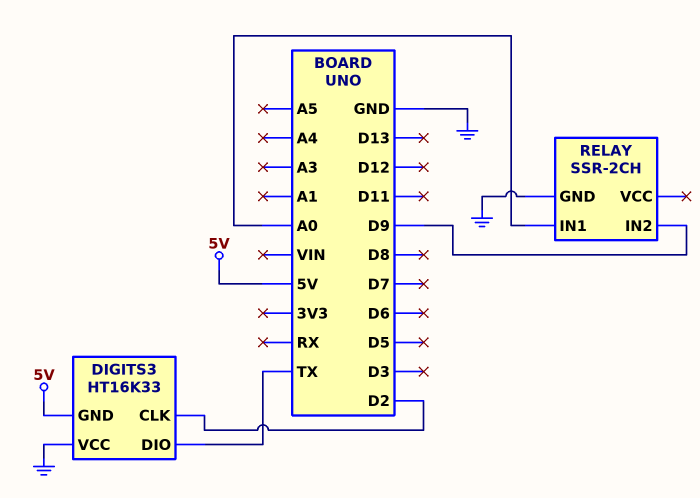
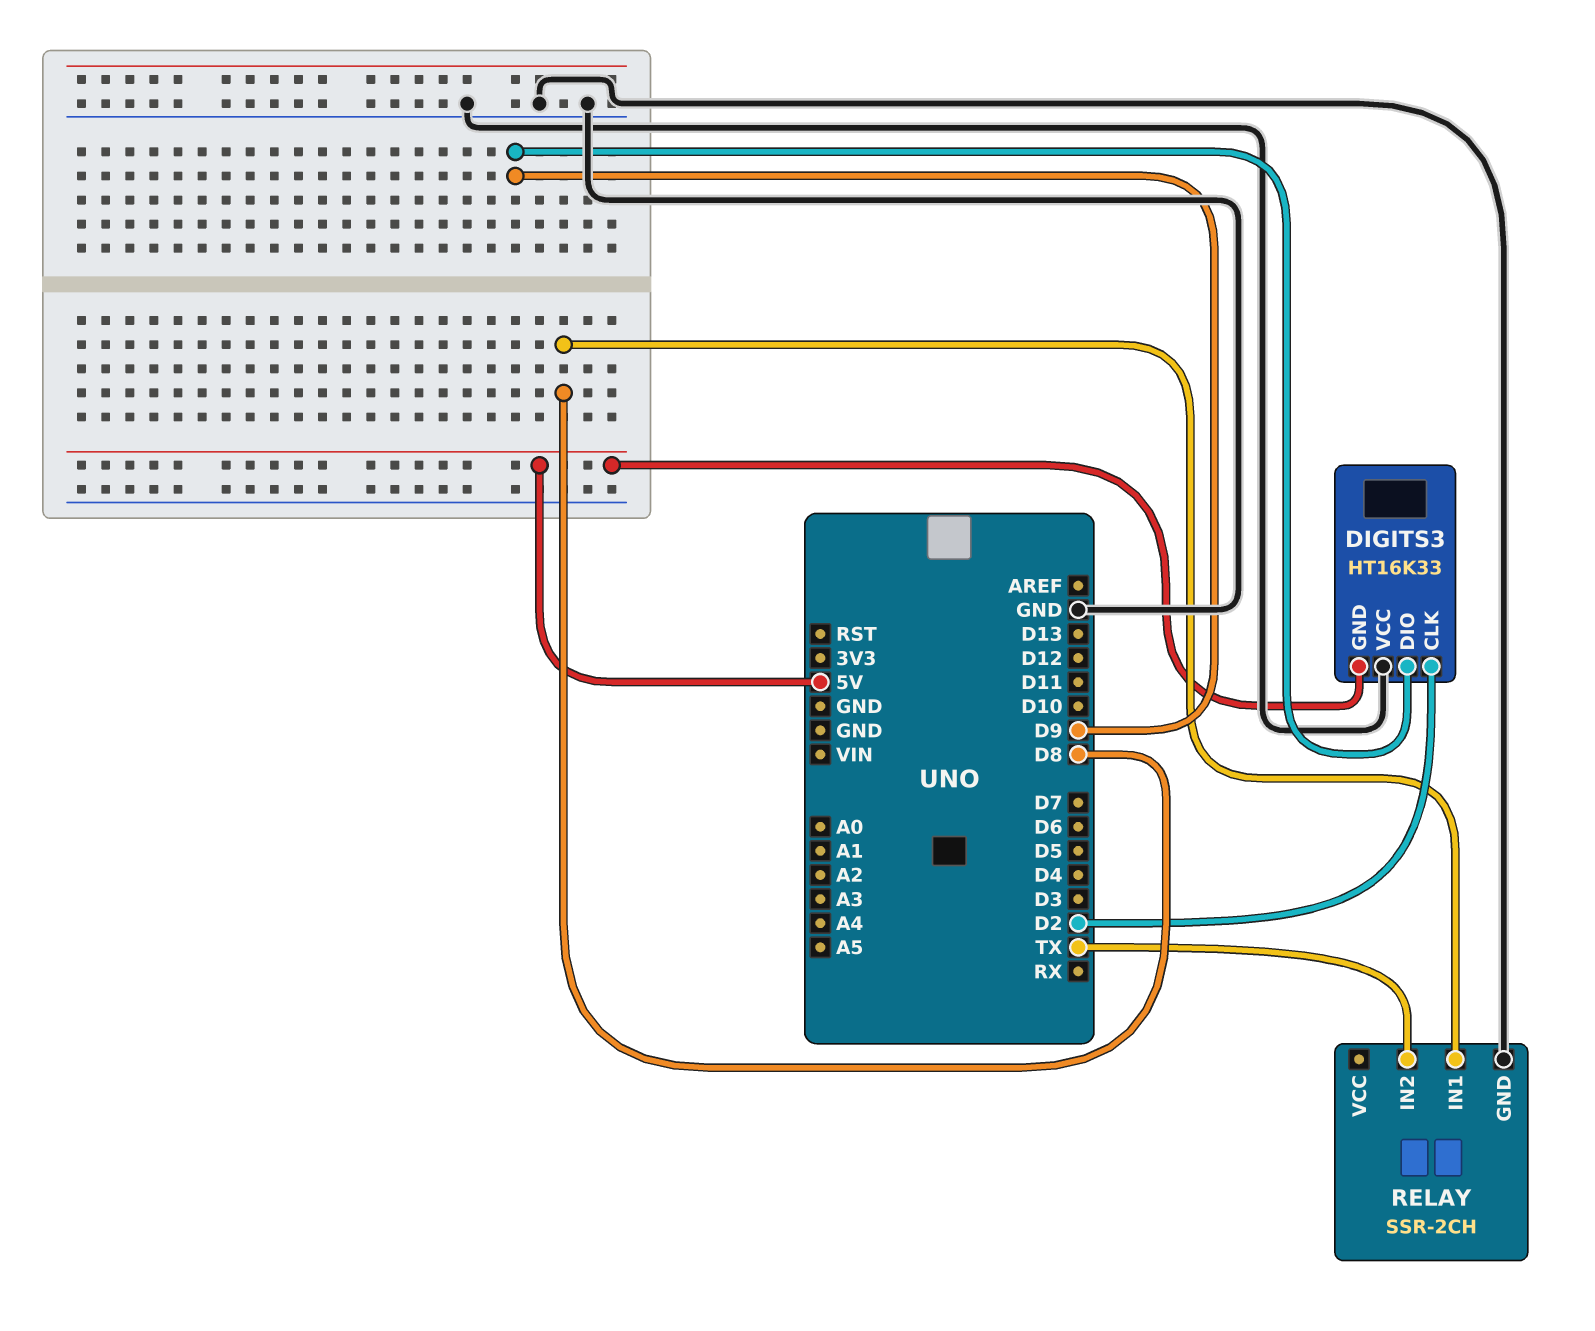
DIGITS3 pin DIO: TX -> D9
RELAY pin IN1: A0 -> D8
RELAY pin IN2: D9 -> TX

